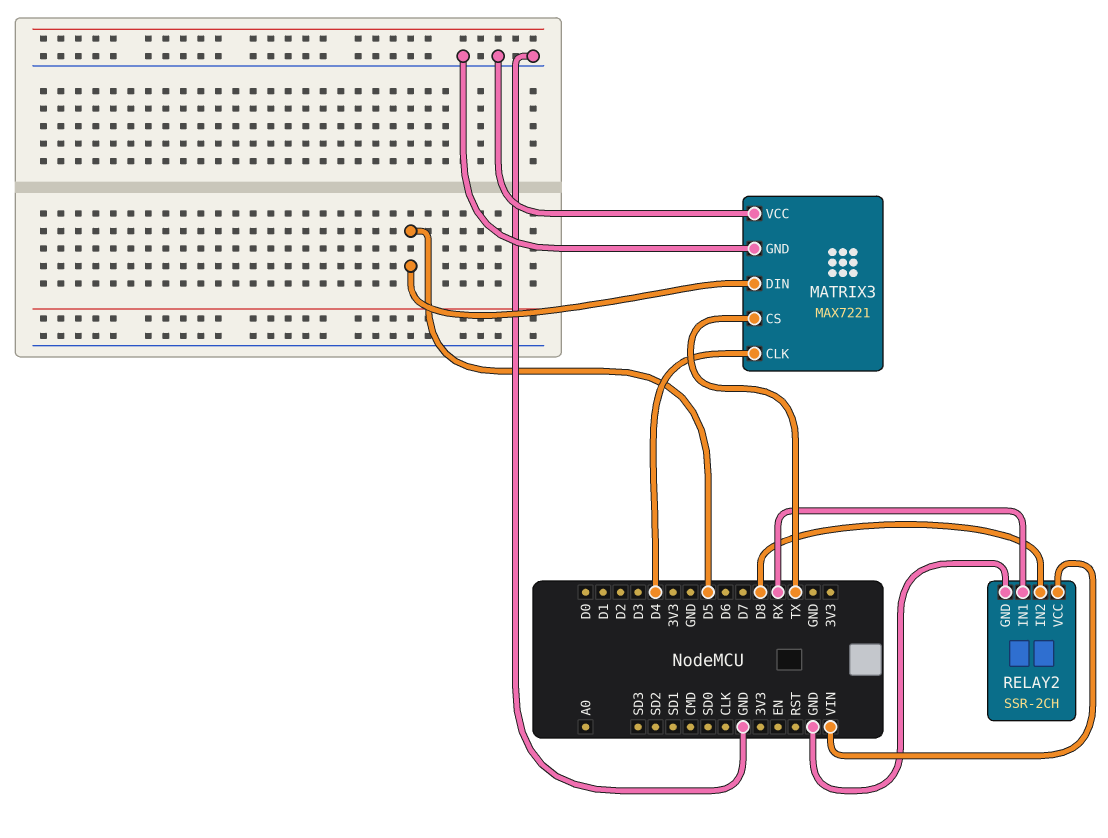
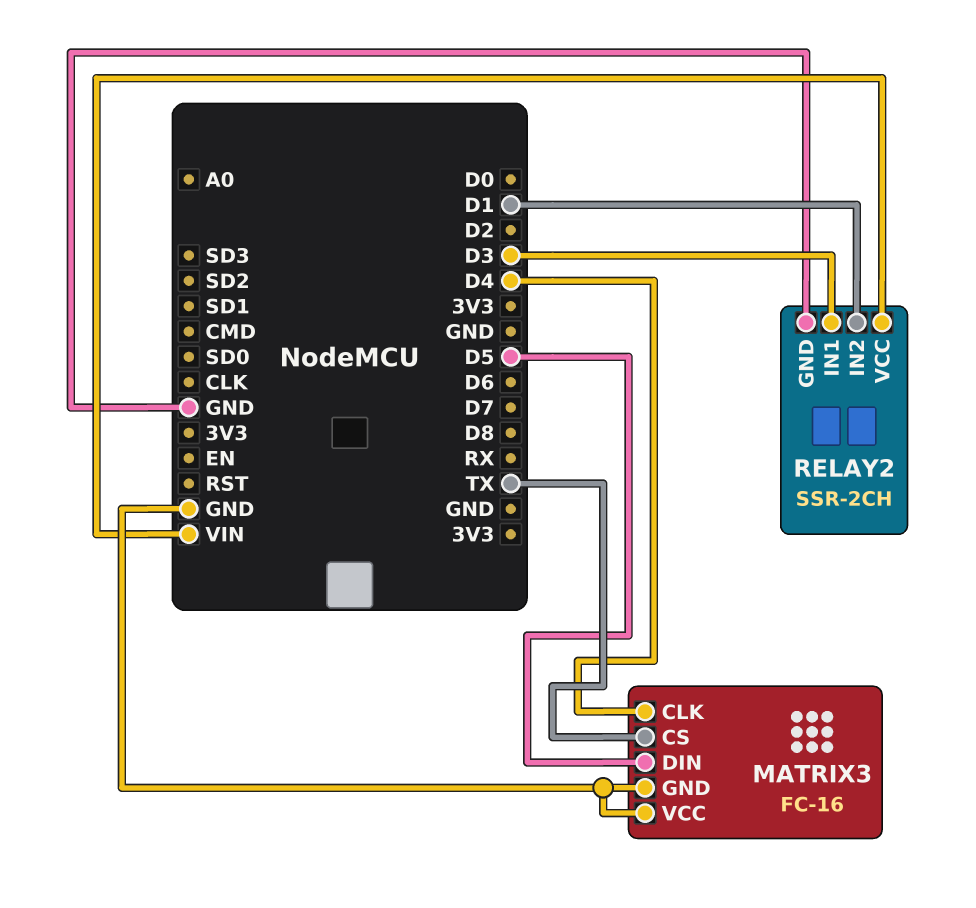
MATRIX3: MAX7221 -> FC-16
RELAY2 pin IN1: RX -> D3
RELAY2 pin IN2: D8 -> D1

